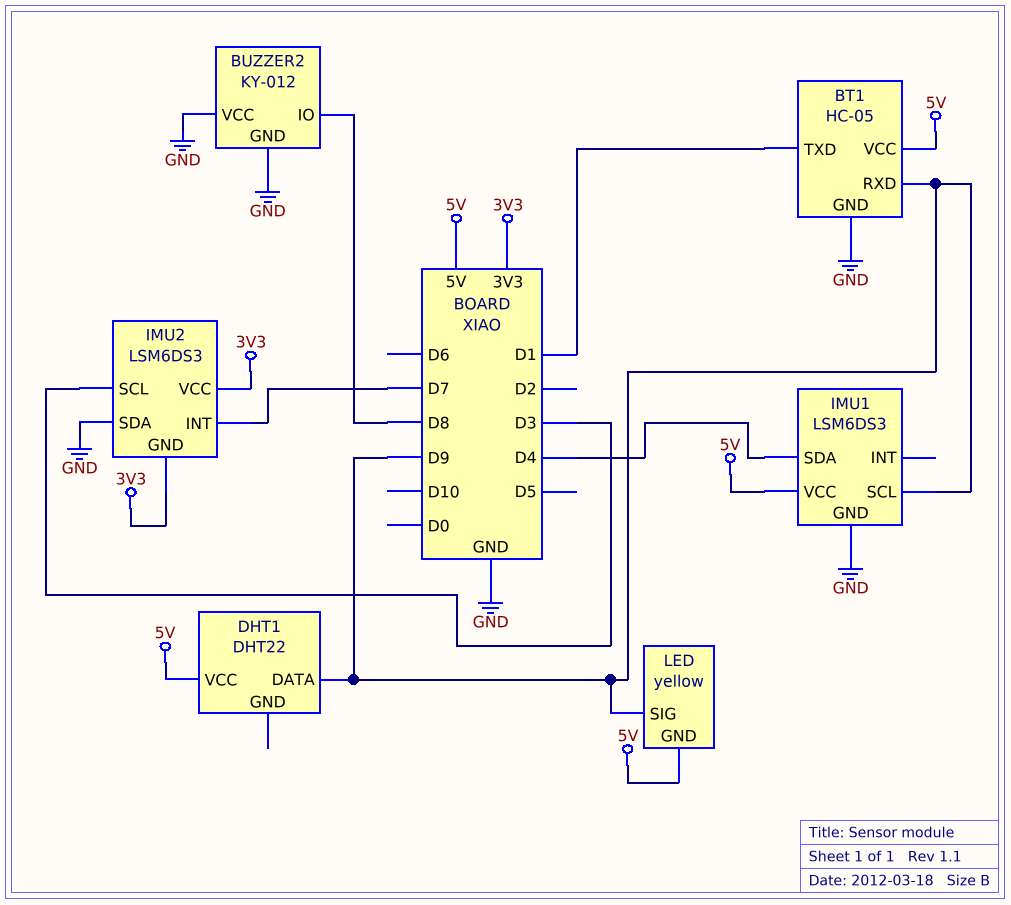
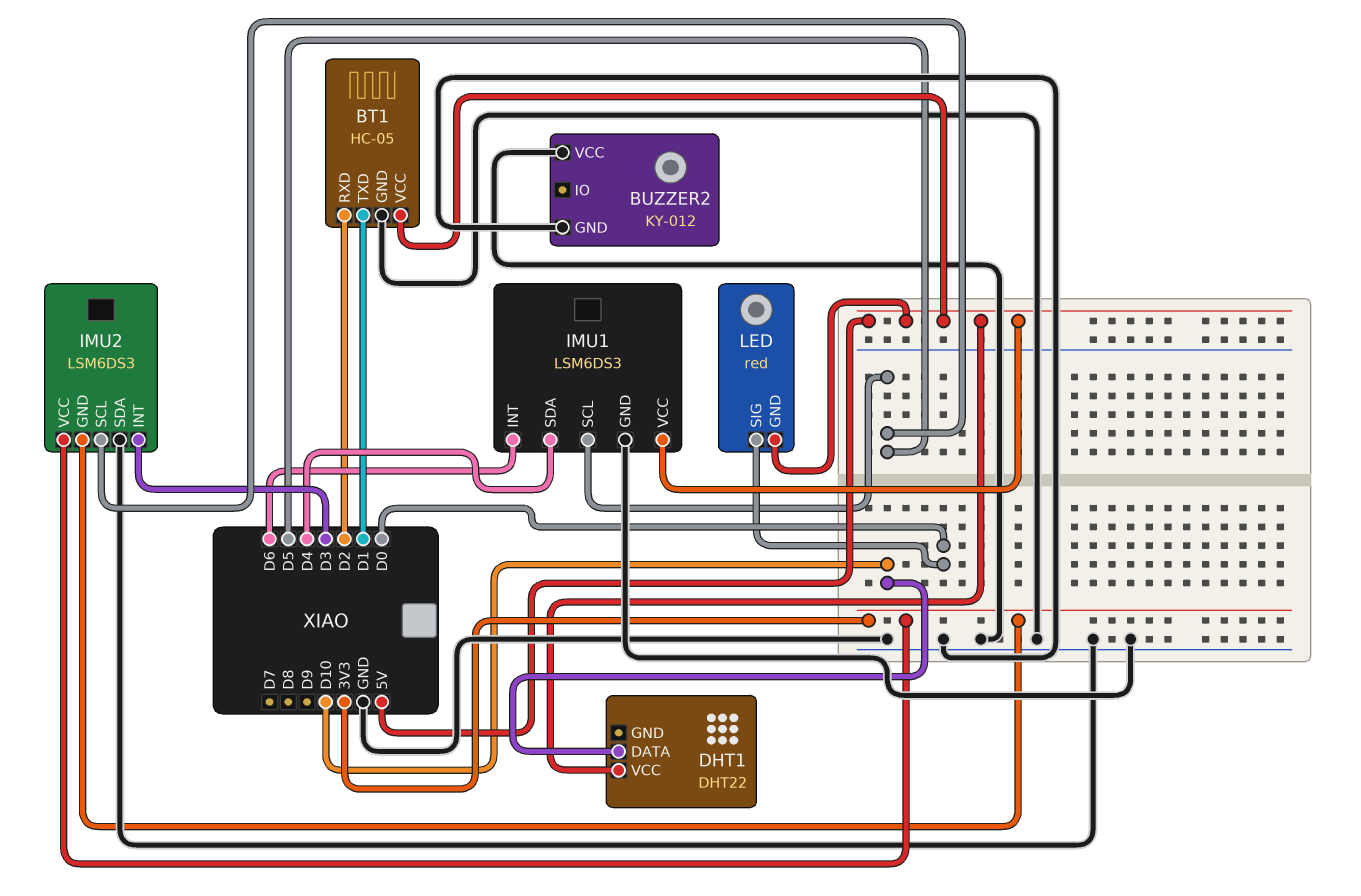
BT1 pin RXD: D9 -> D2
BUZZER2 pin IO: D8 -> none
DHT1 pin DATA: D9 -> D10
IMU1 pin INT: none -> D6
IMU1 pin SCL: D9 -> D5
IMU2 pin INT: D7 -> D3
IMU2 pin SCL: D3 -> D5
LED: yellow -> red
LED pin SIG: D9 -> D0

